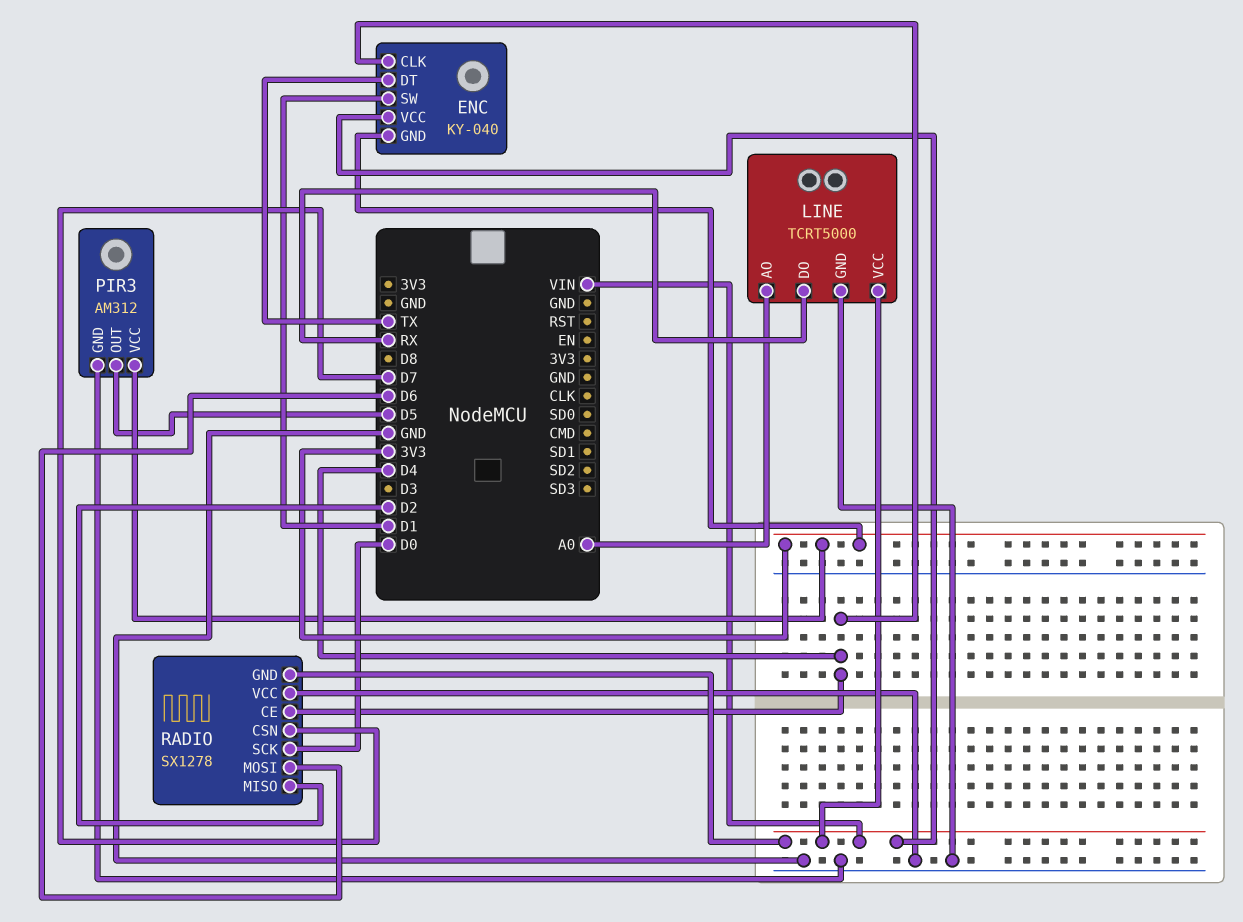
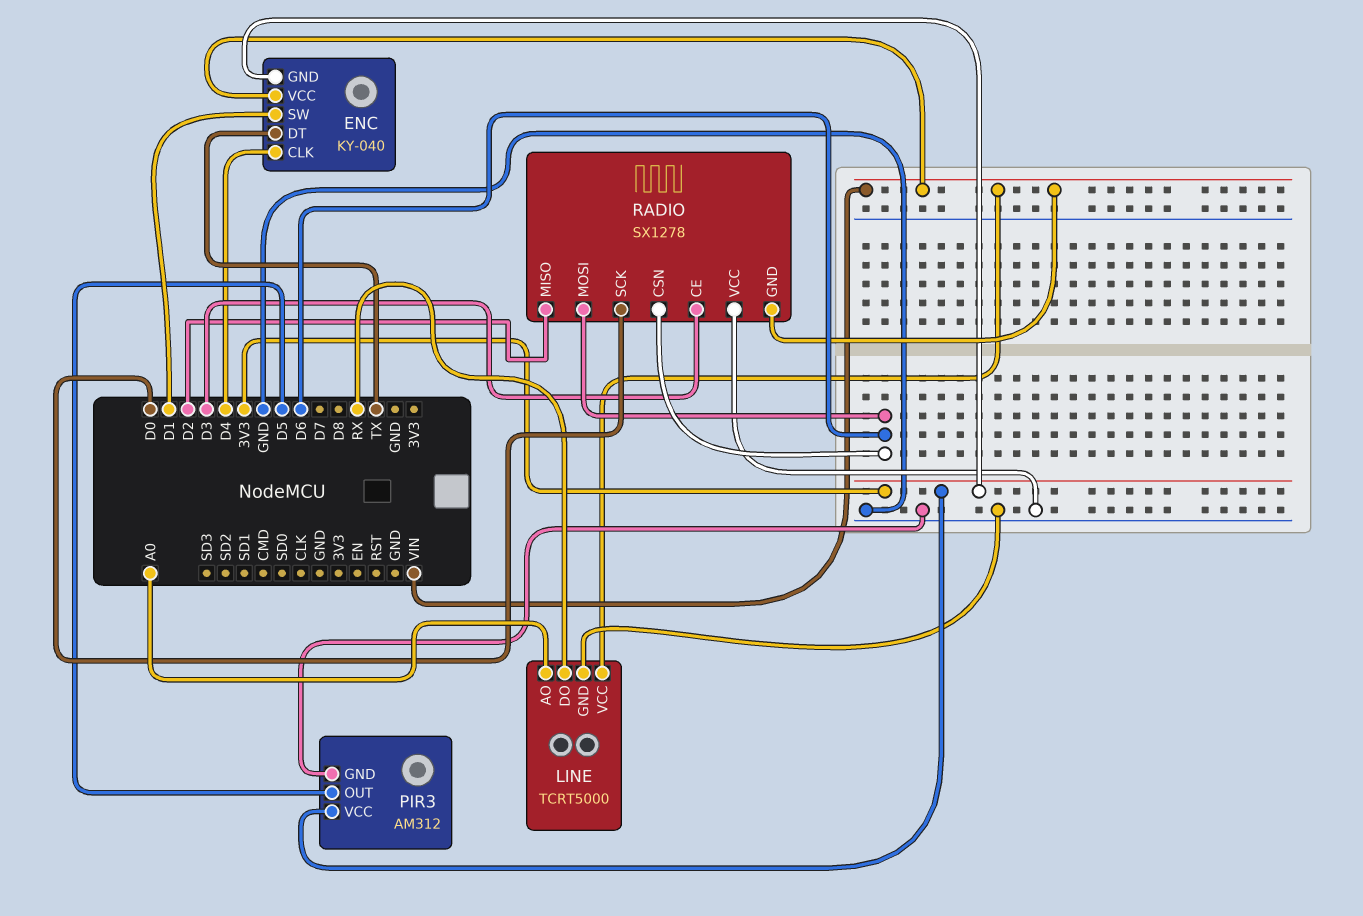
RADIO pin CE: D4 -> D3
RADIO pin CSN: D7 -> D6

